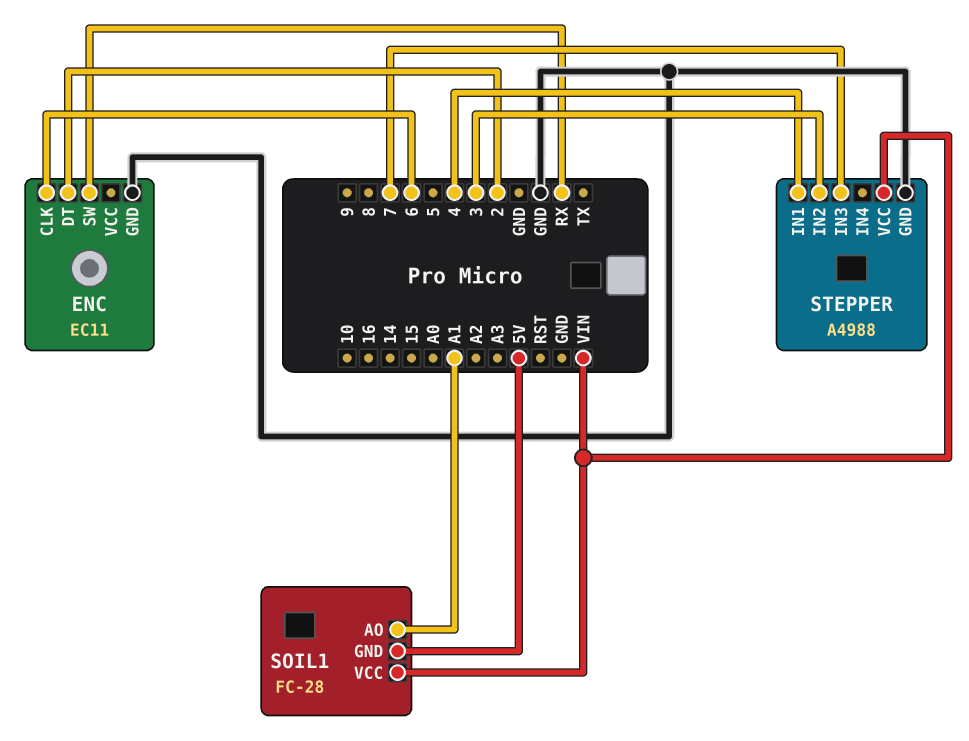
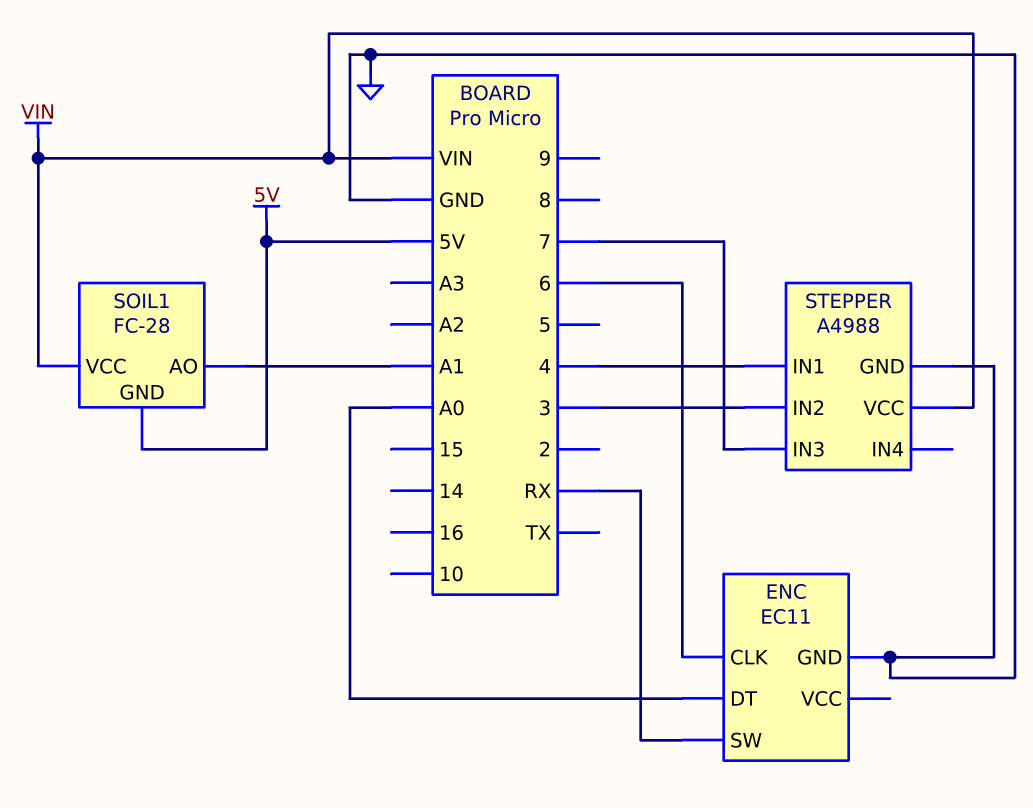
ENC pin DT: 2 -> A0

